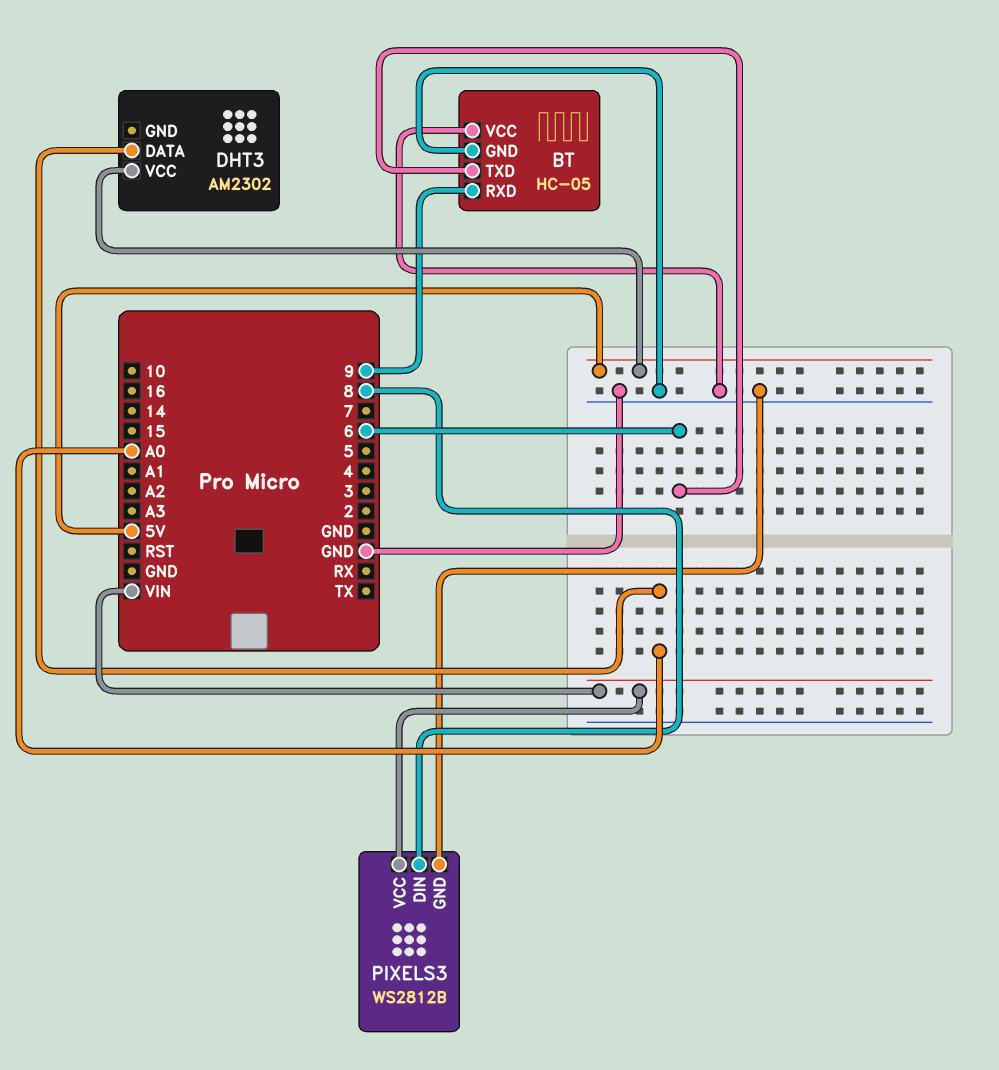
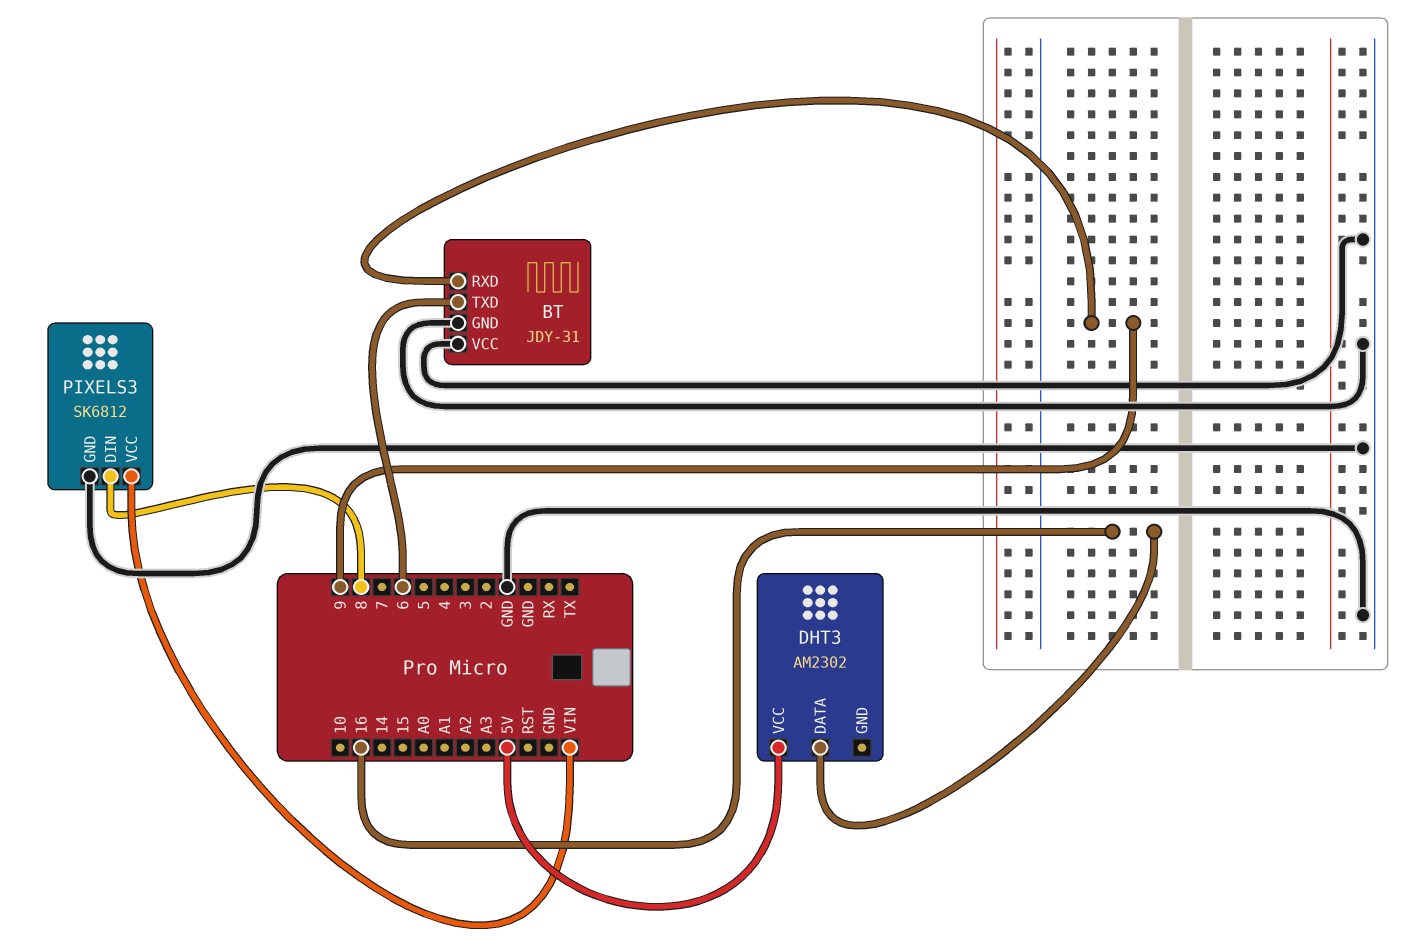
BT: HC-05 -> JDY-31
DHT3 pin DATA: A0 -> 16
PIXELS3: WS2812B -> SK6812

